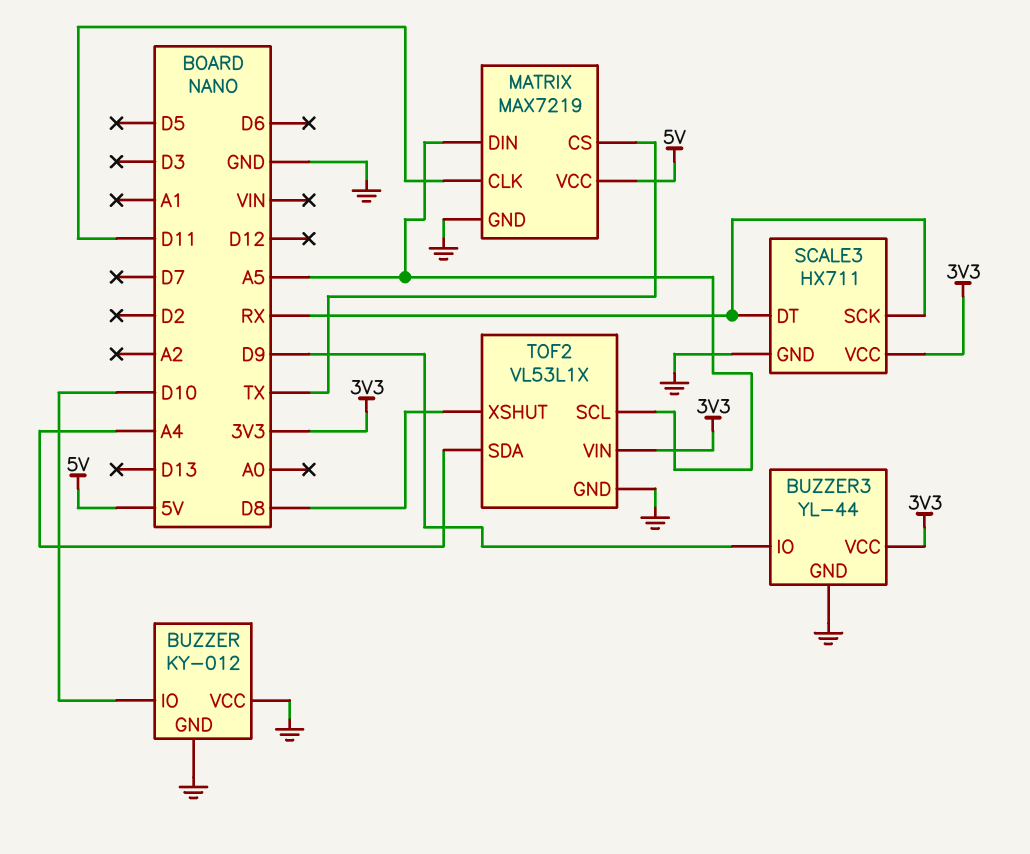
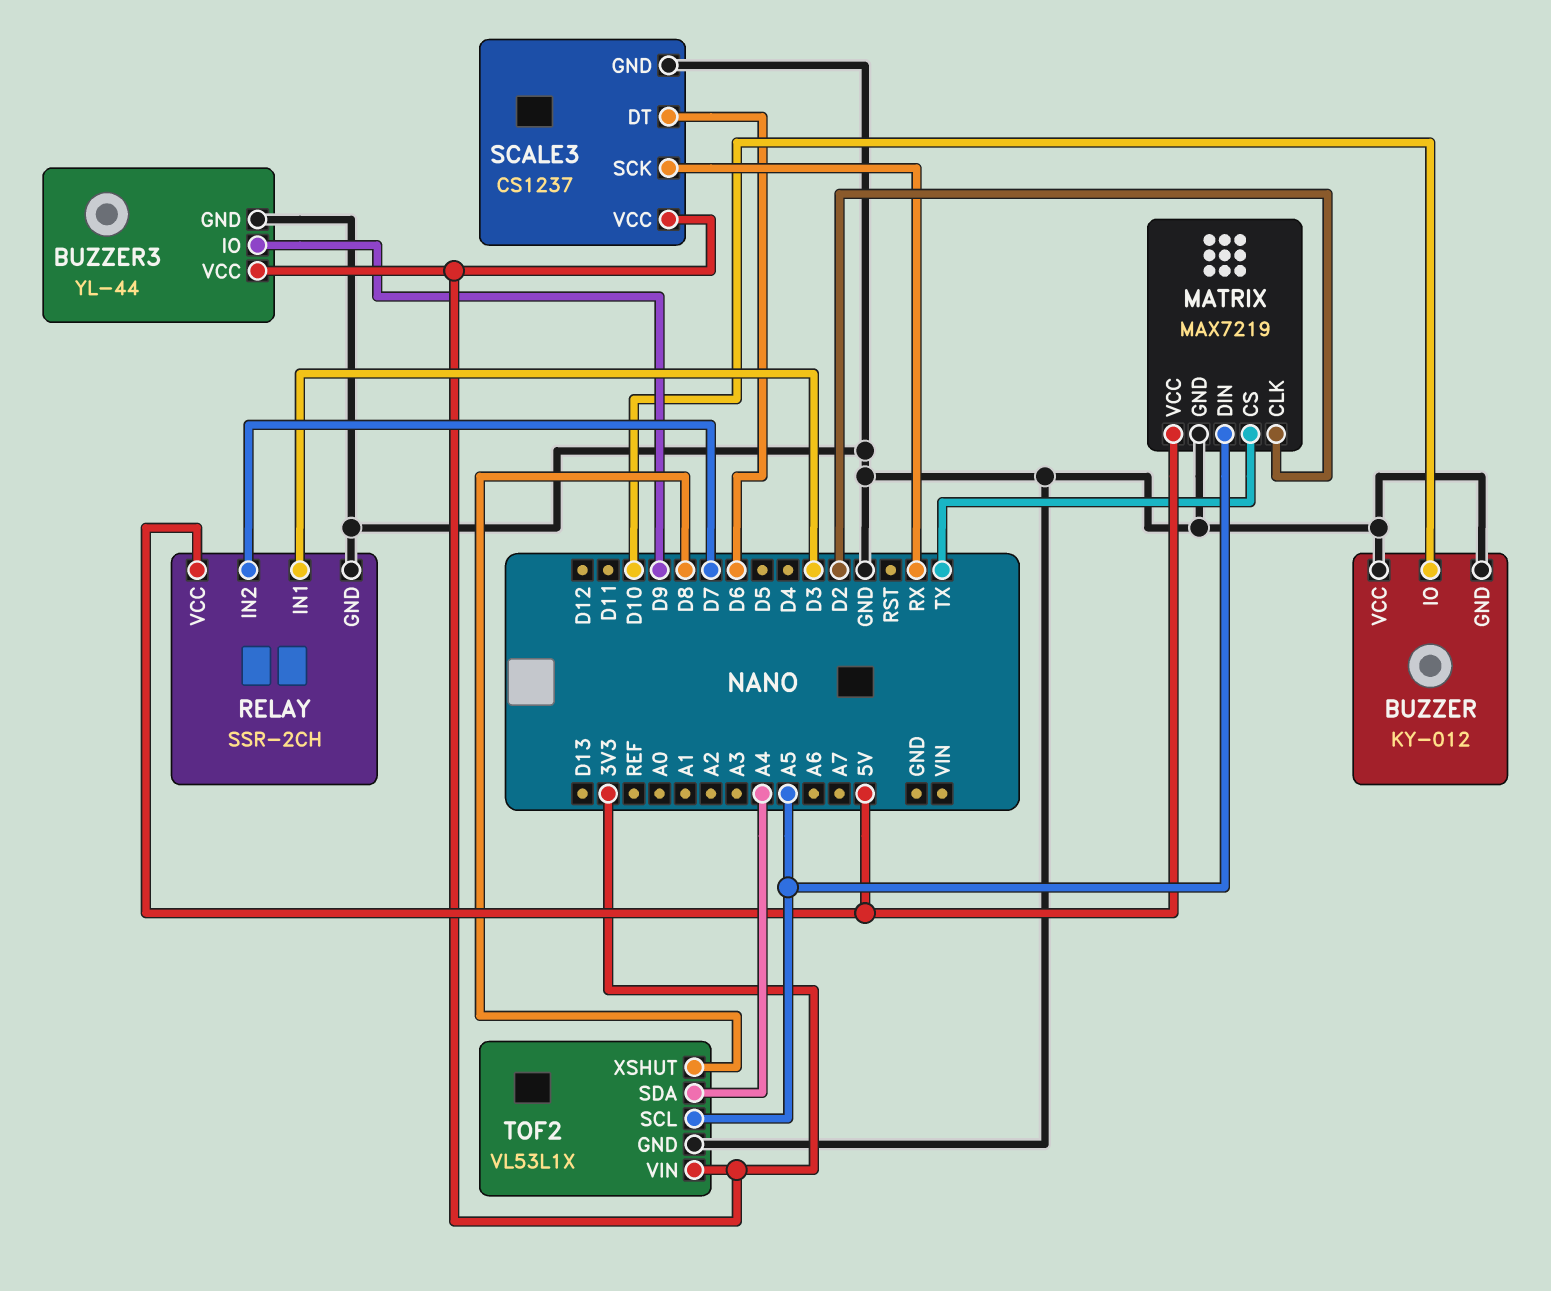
MATRIX pin CLK: D11 -> D2
RELAY: none -> SSR-2CH
RELAY pin GND: none -> GND
RELAY pin IN1: none -> D3
RELAY pin IN2: none -> D7
RELAY pin VCC: none -> 5V
SCALE3: HX711 -> CS1237
SCALE3 pin DT: RX -> D6

